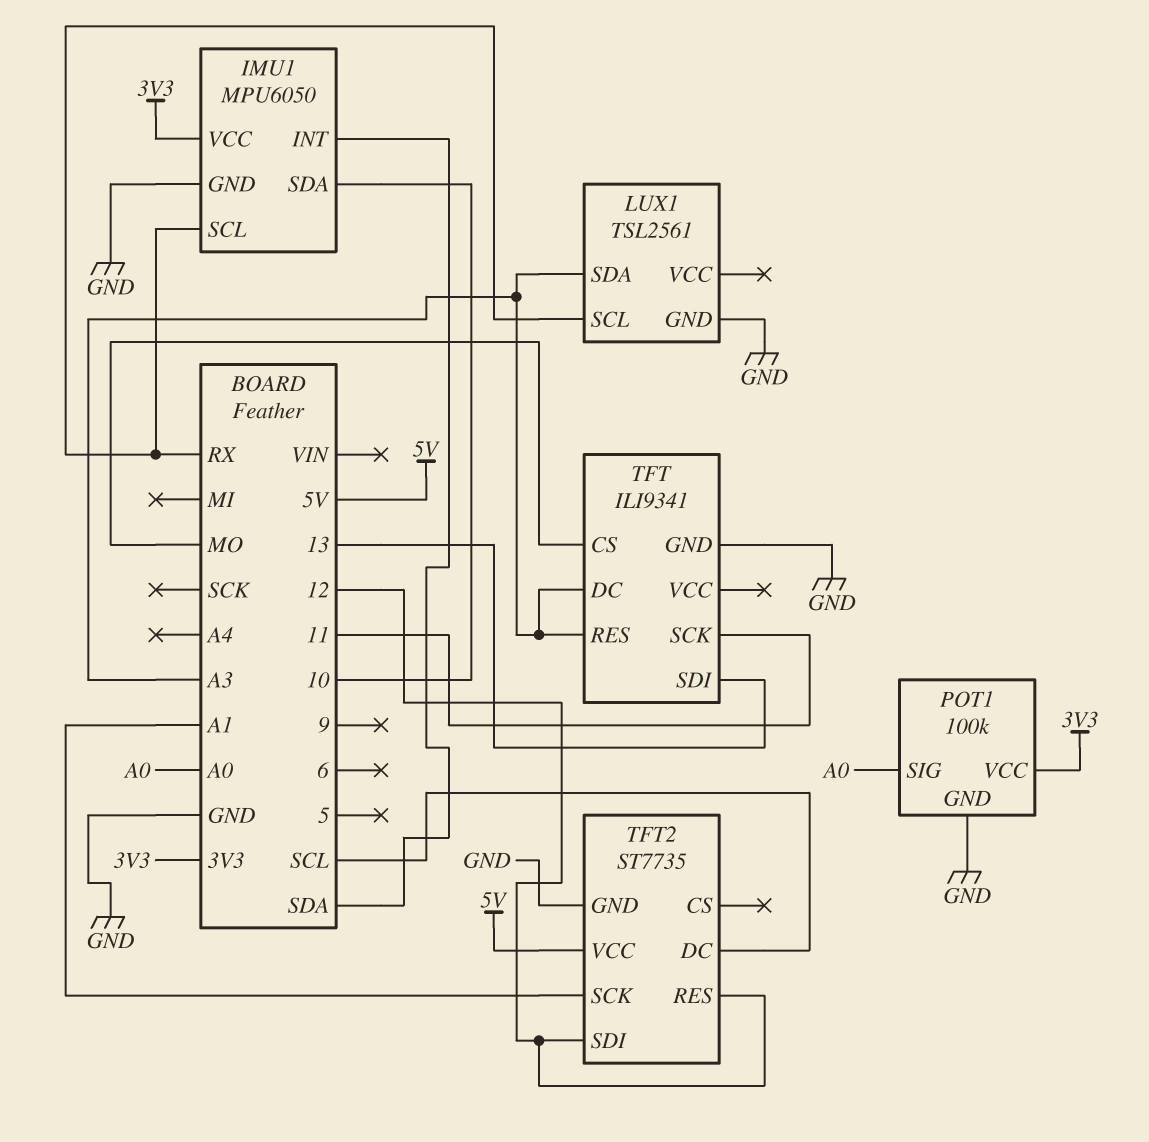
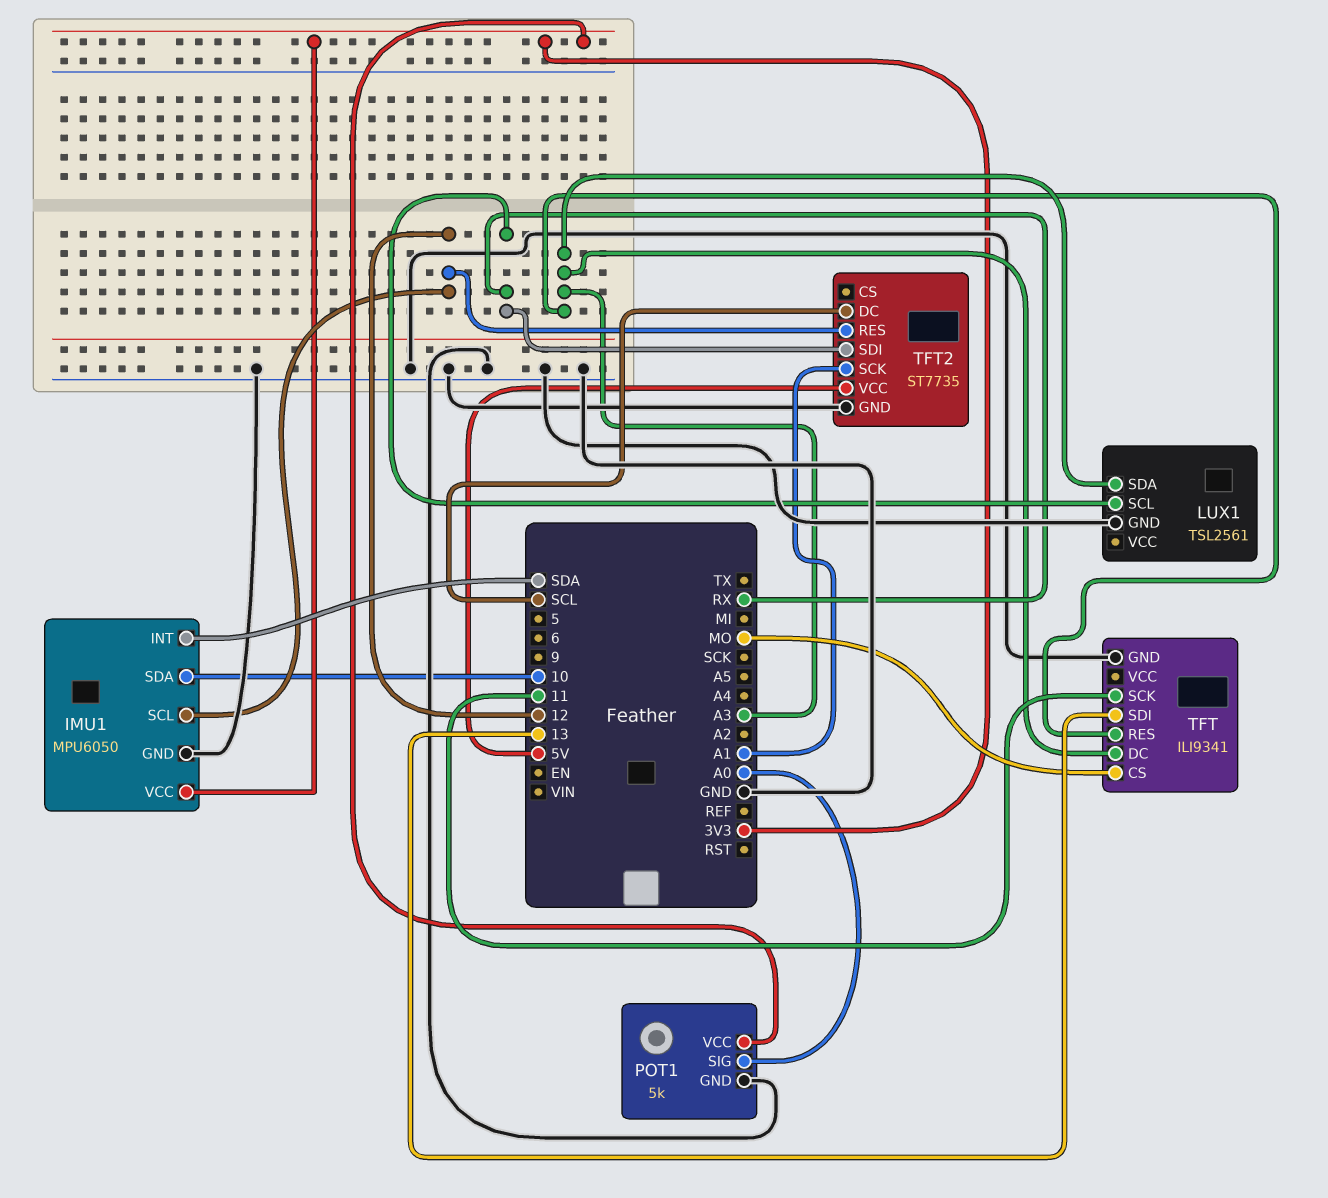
IMU1 pin SCL: RX -> 12
POT1: 100k -> 5k
TFT2 pin SDI: 12 -> RX

